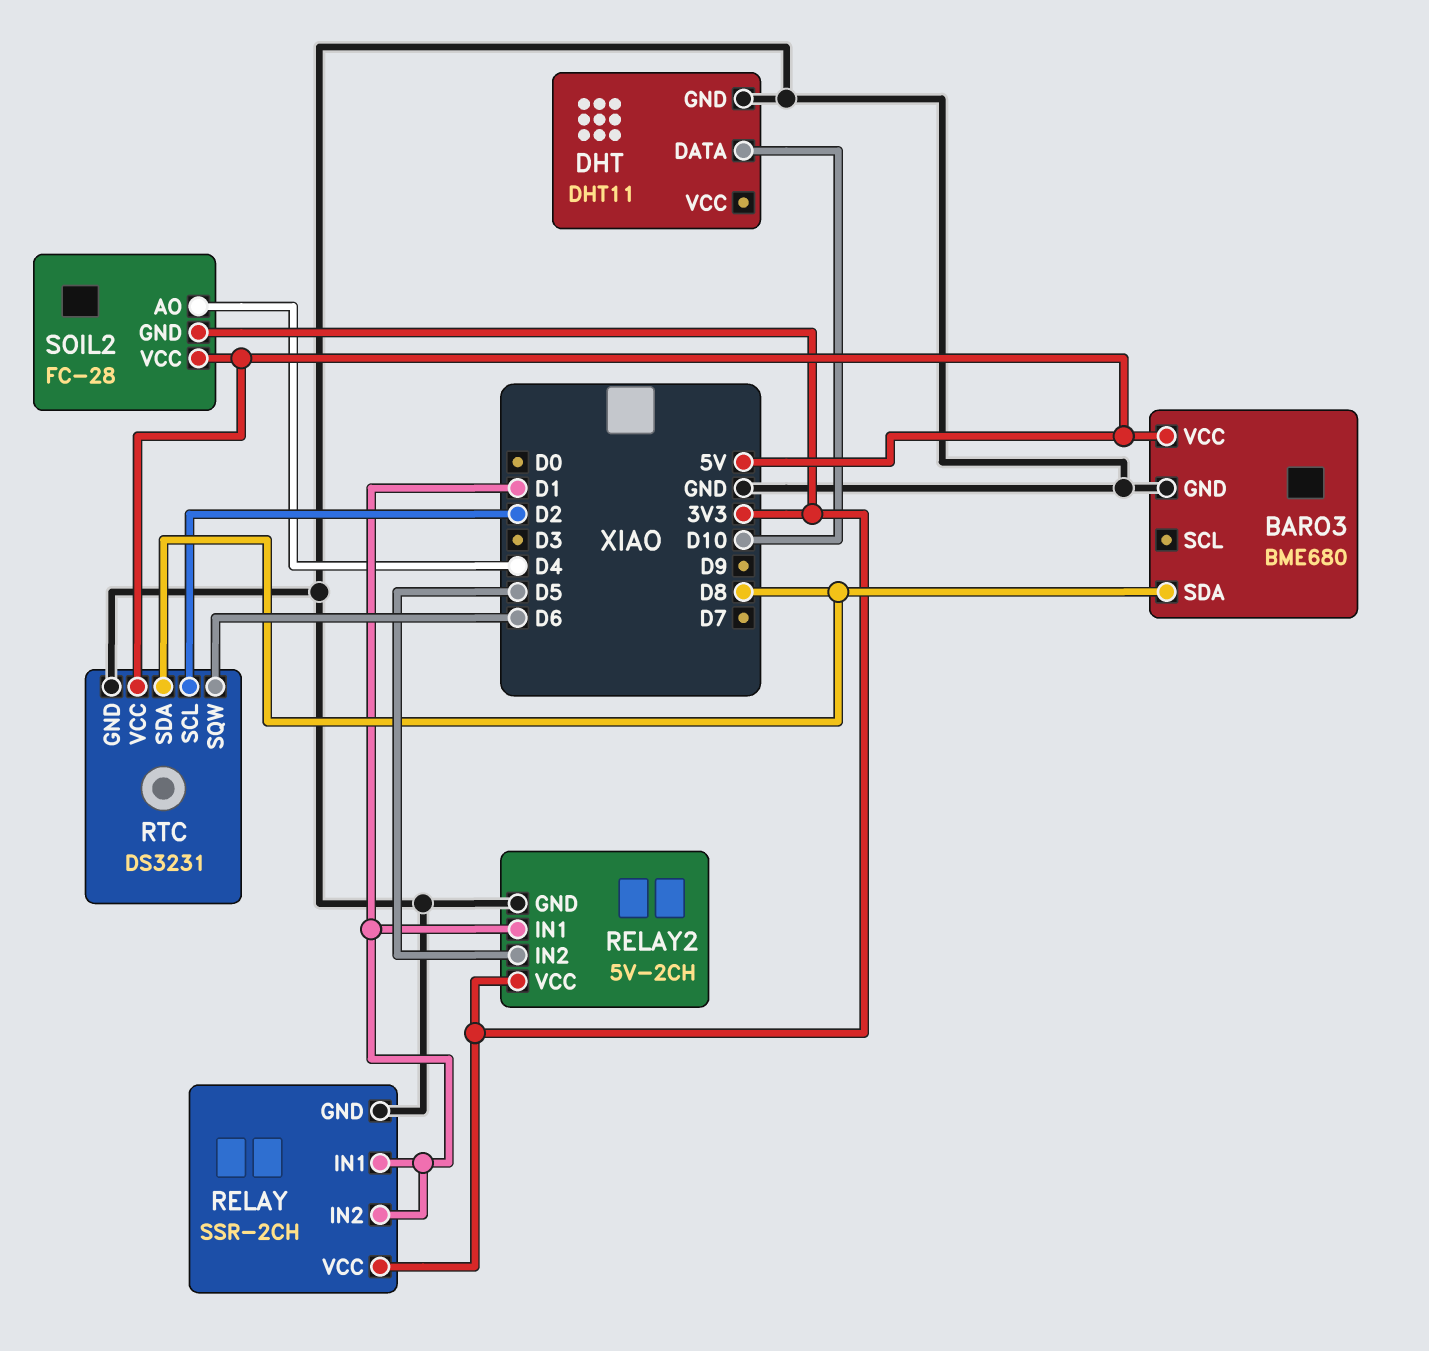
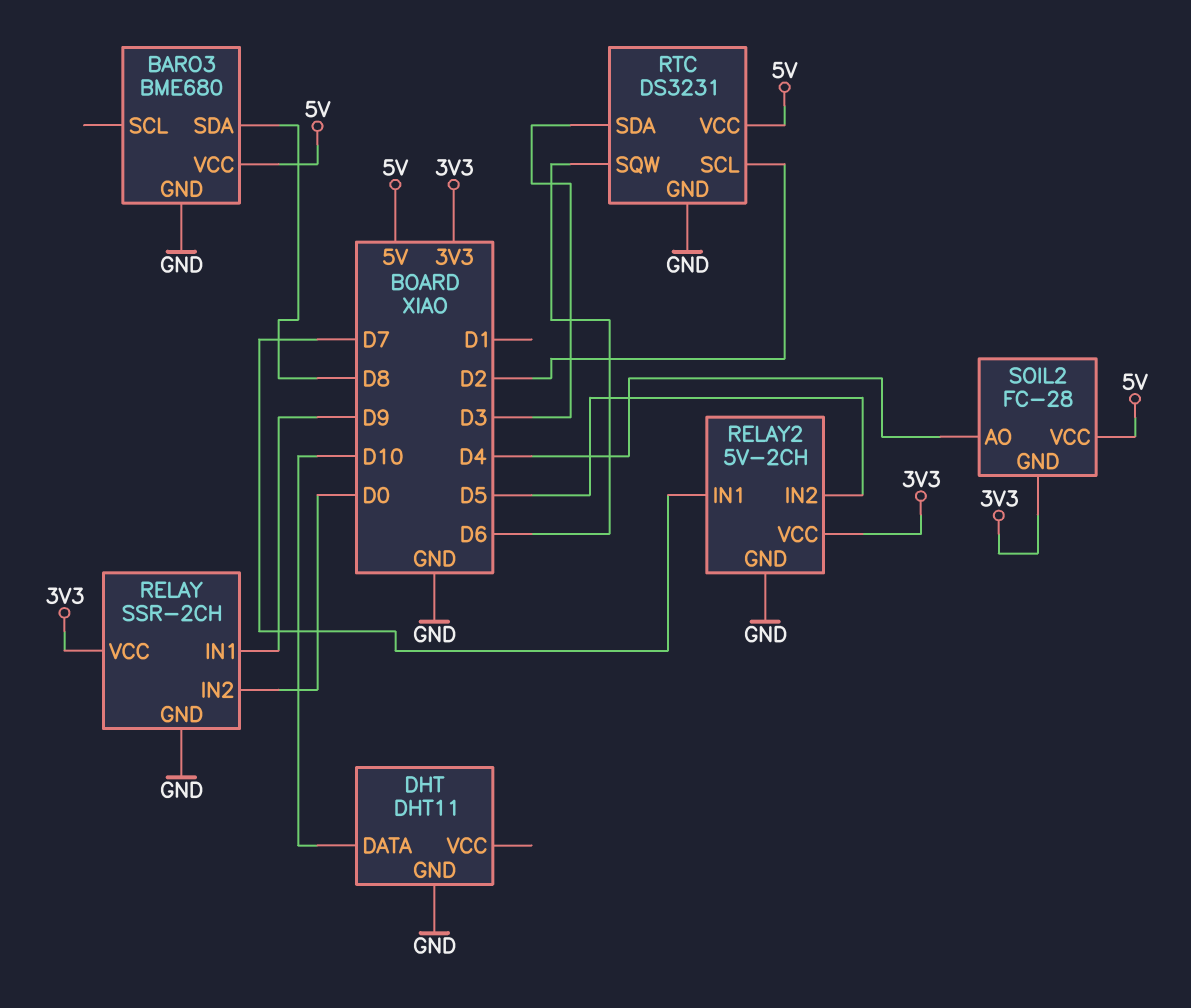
RELAY pin IN1: D1 -> D9
RELAY pin IN2: D1 -> D0
RELAY2 pin IN1: D1 -> D7
RTC pin SDA: D8 -> D3

